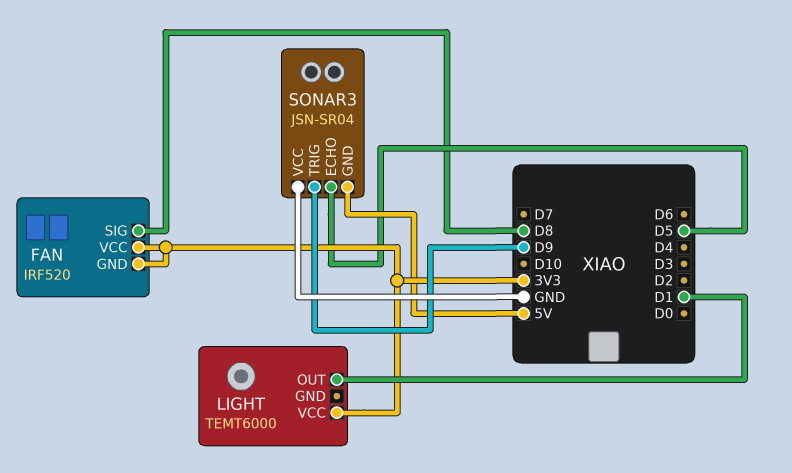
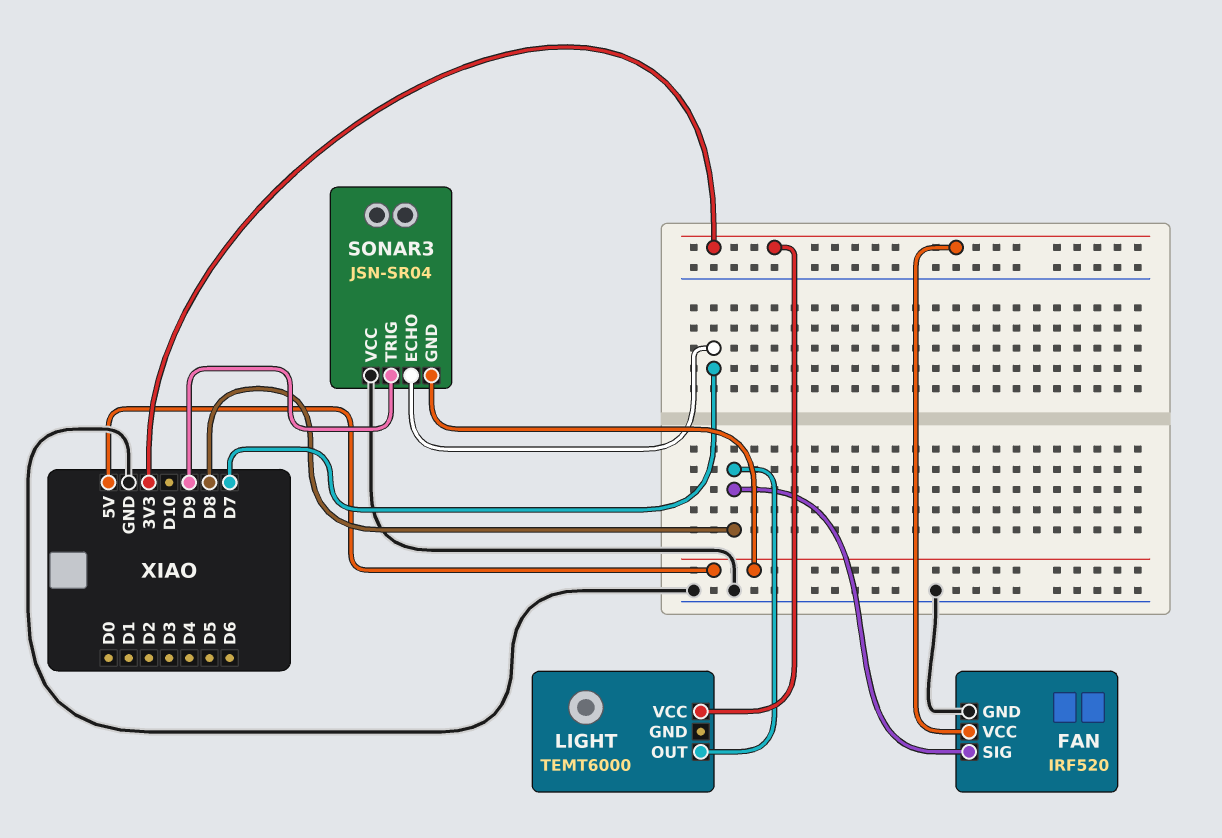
FAN pin GND: 3V3 -> GND
LIGHT pin OUT: D1 -> D8
SONAR3 pin ECHO: D5 -> D7

